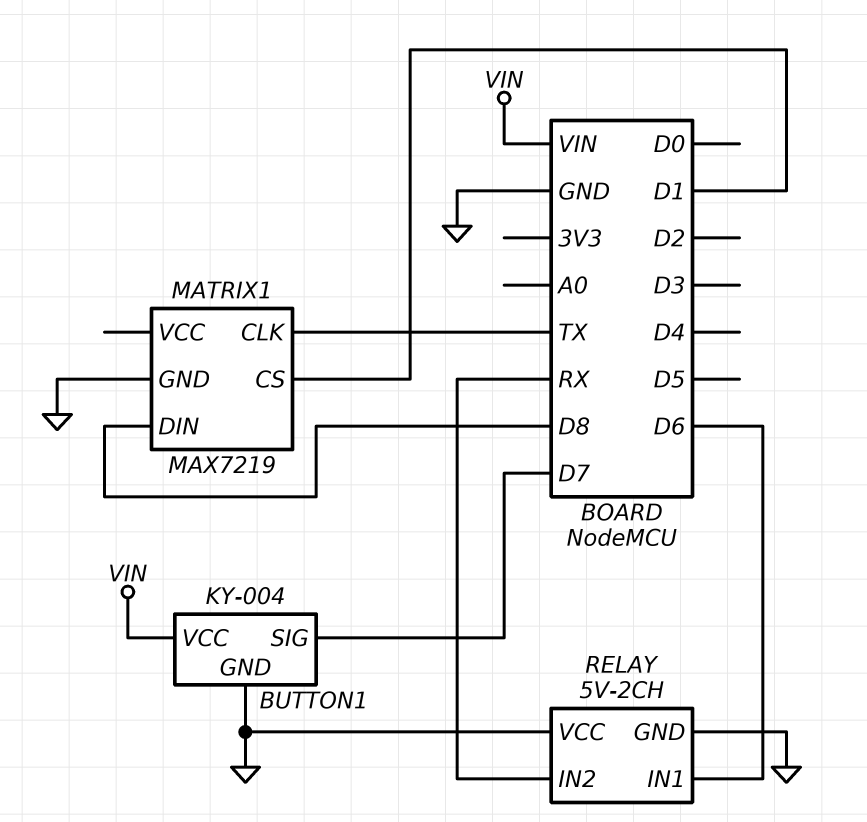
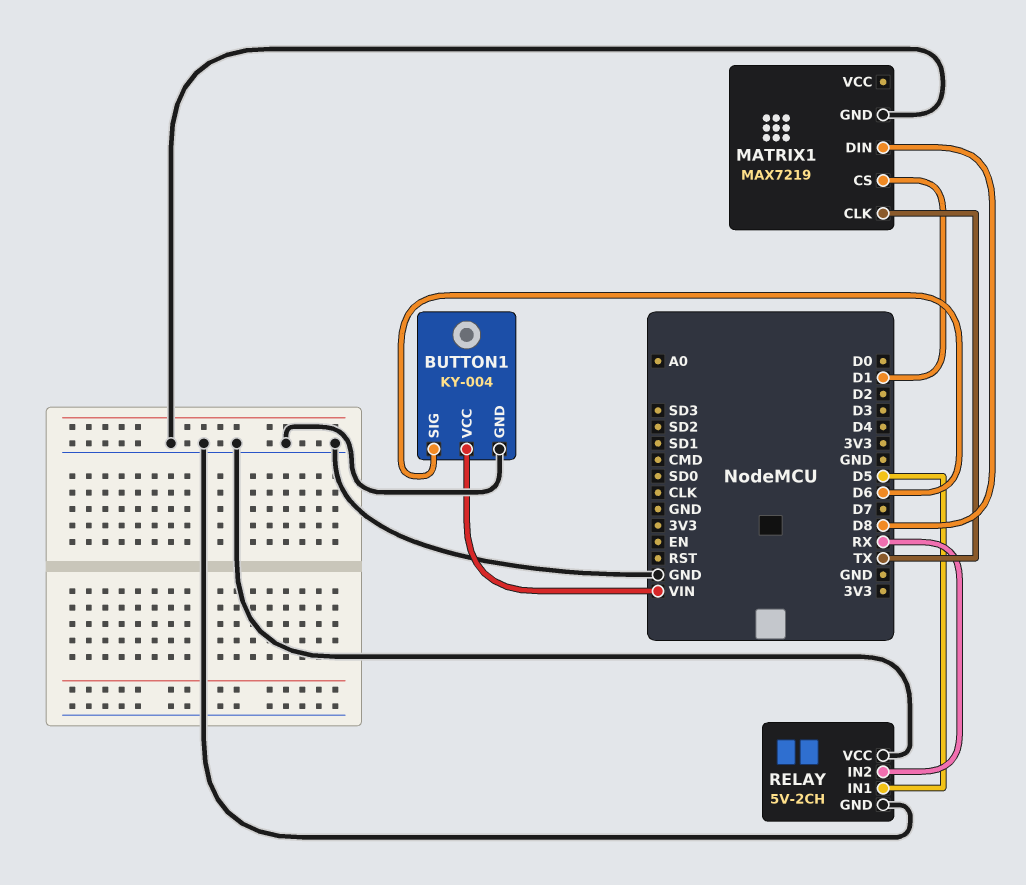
BUTTON1 pin SIG: D7 -> D6
RELAY pin IN1: D6 -> D5

